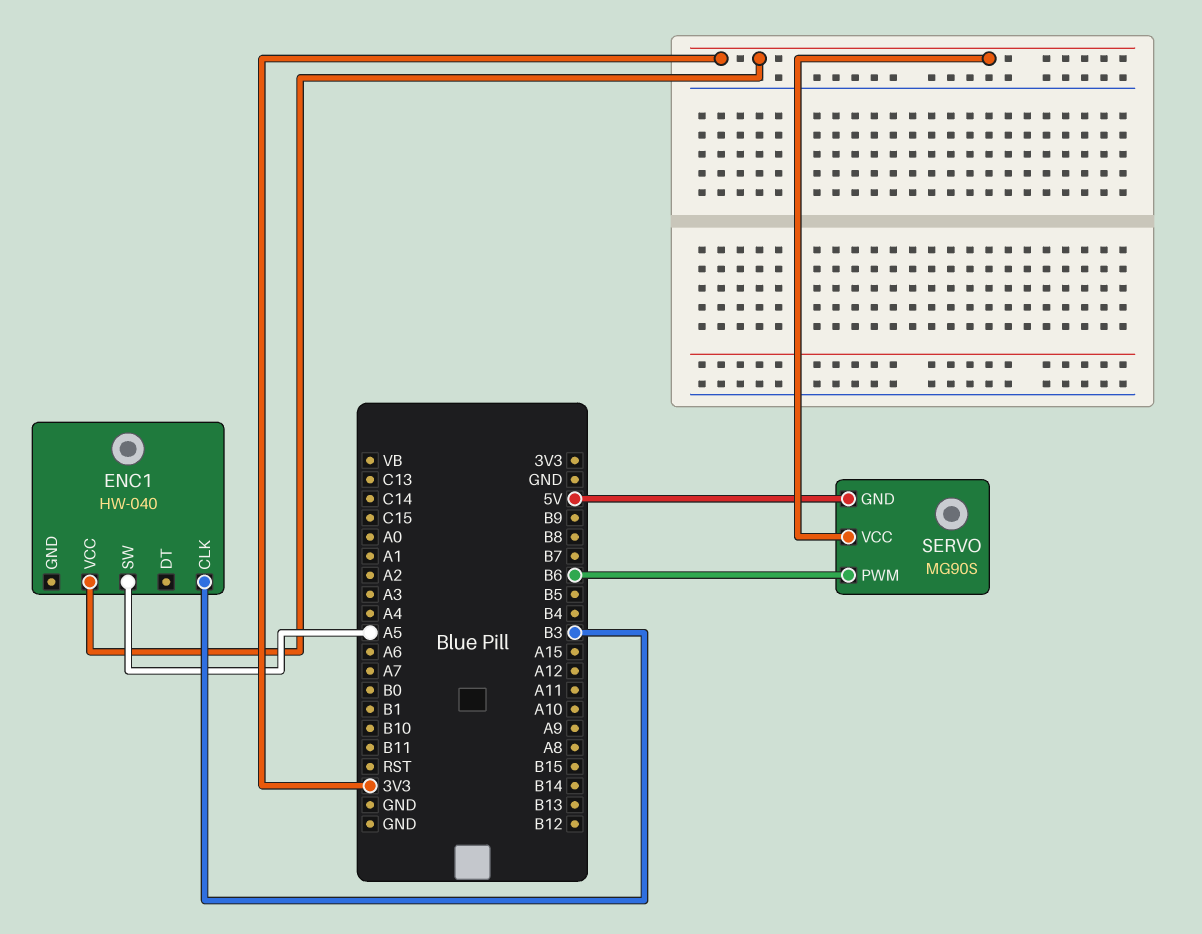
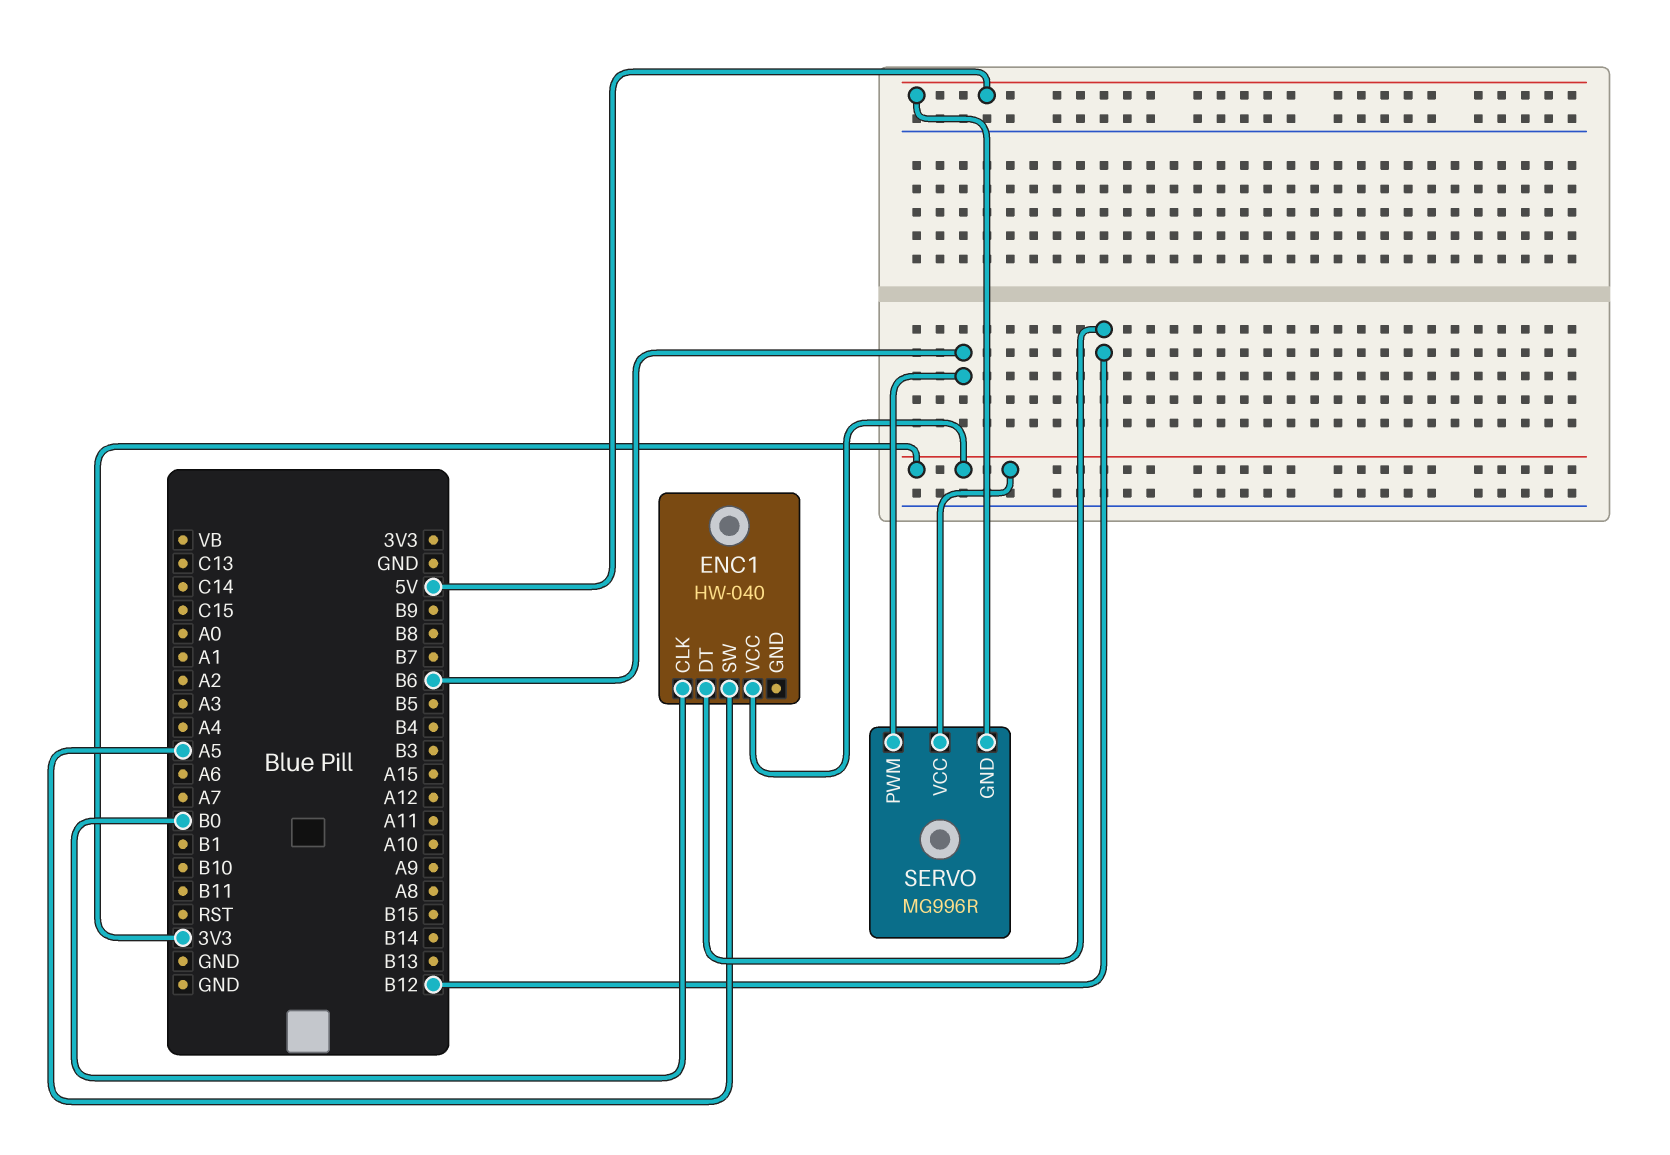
ENC1 pin CLK: B3 -> B0
ENC1 pin DT: none -> B12
SERVO: MG90S -> MG996R

